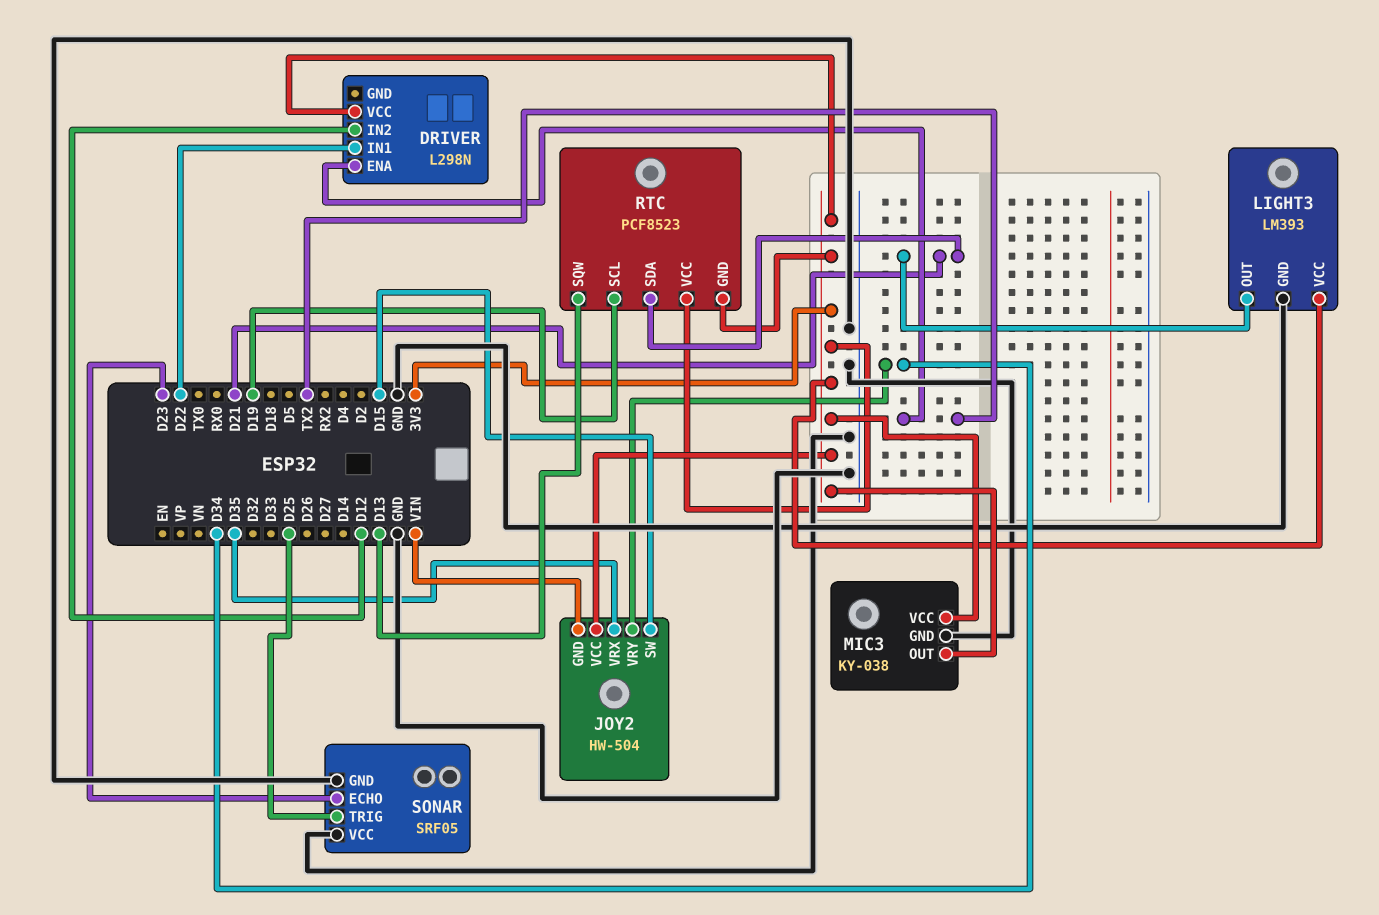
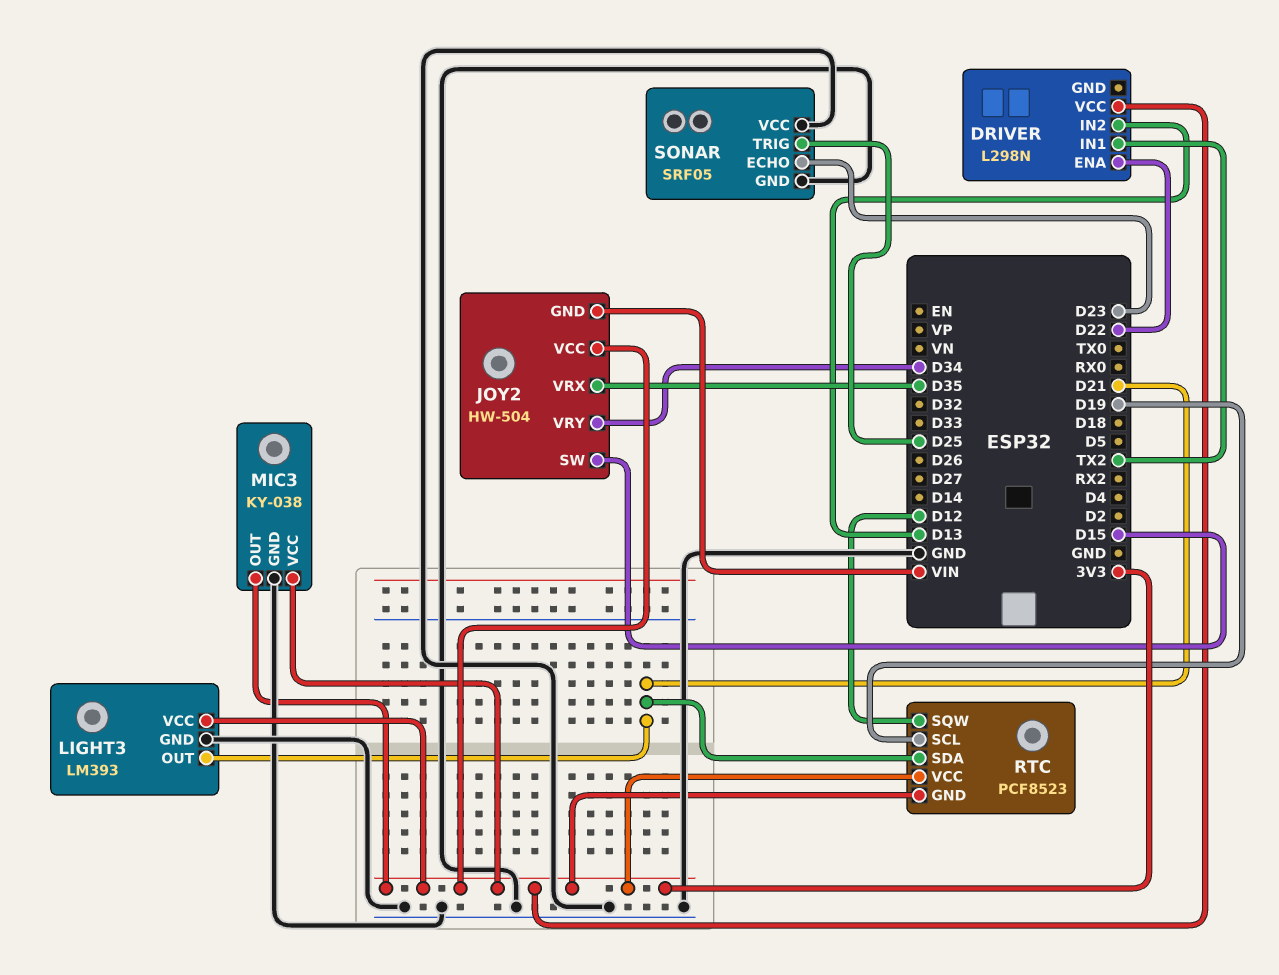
DRIVER pin ENA: TX2 -> D22
DRIVER pin IN1: D22 -> TX2
DRIVER pin IN2: D12 -> D13
RTC pin SQW: D13 -> D12

